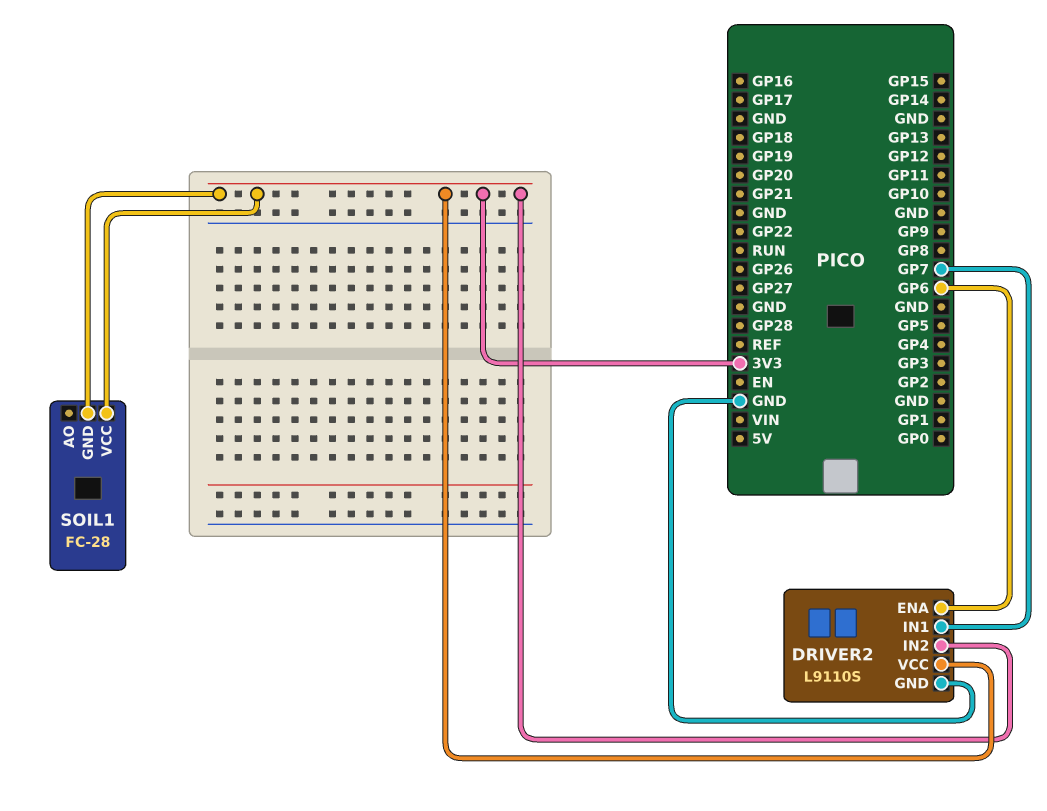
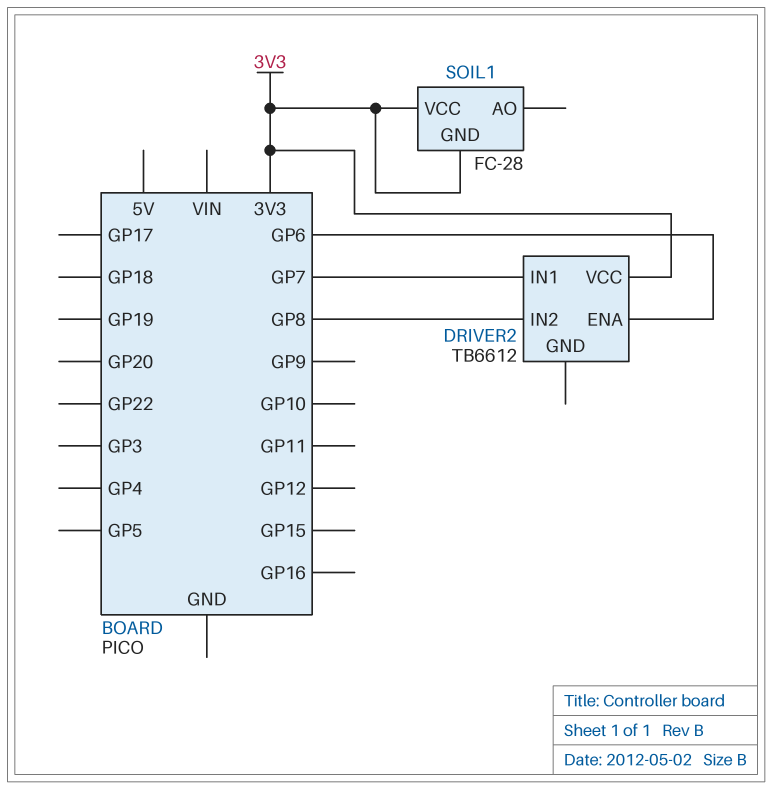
DRIVER2: L9110S -> TB6612
DRIVER2 pin GND: GND -> none
DRIVER2 pin IN2: 3V3 -> GP8

